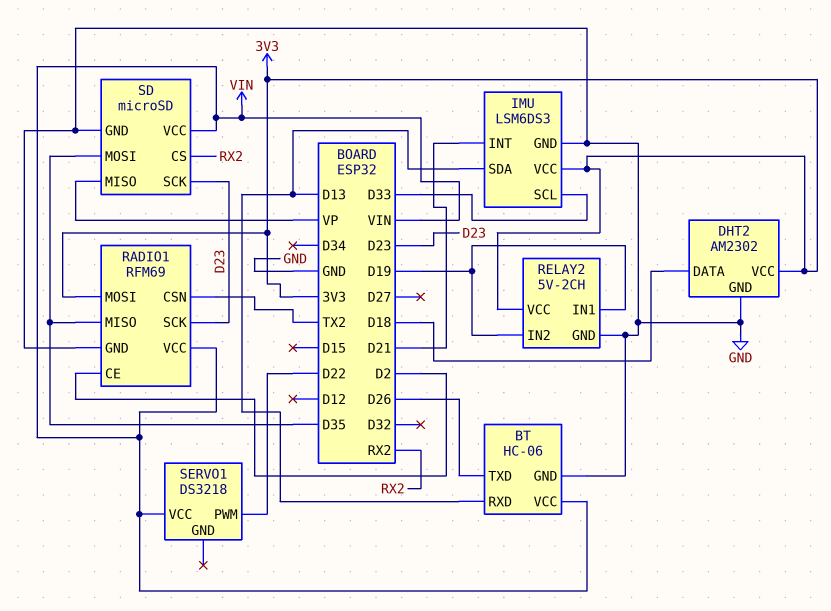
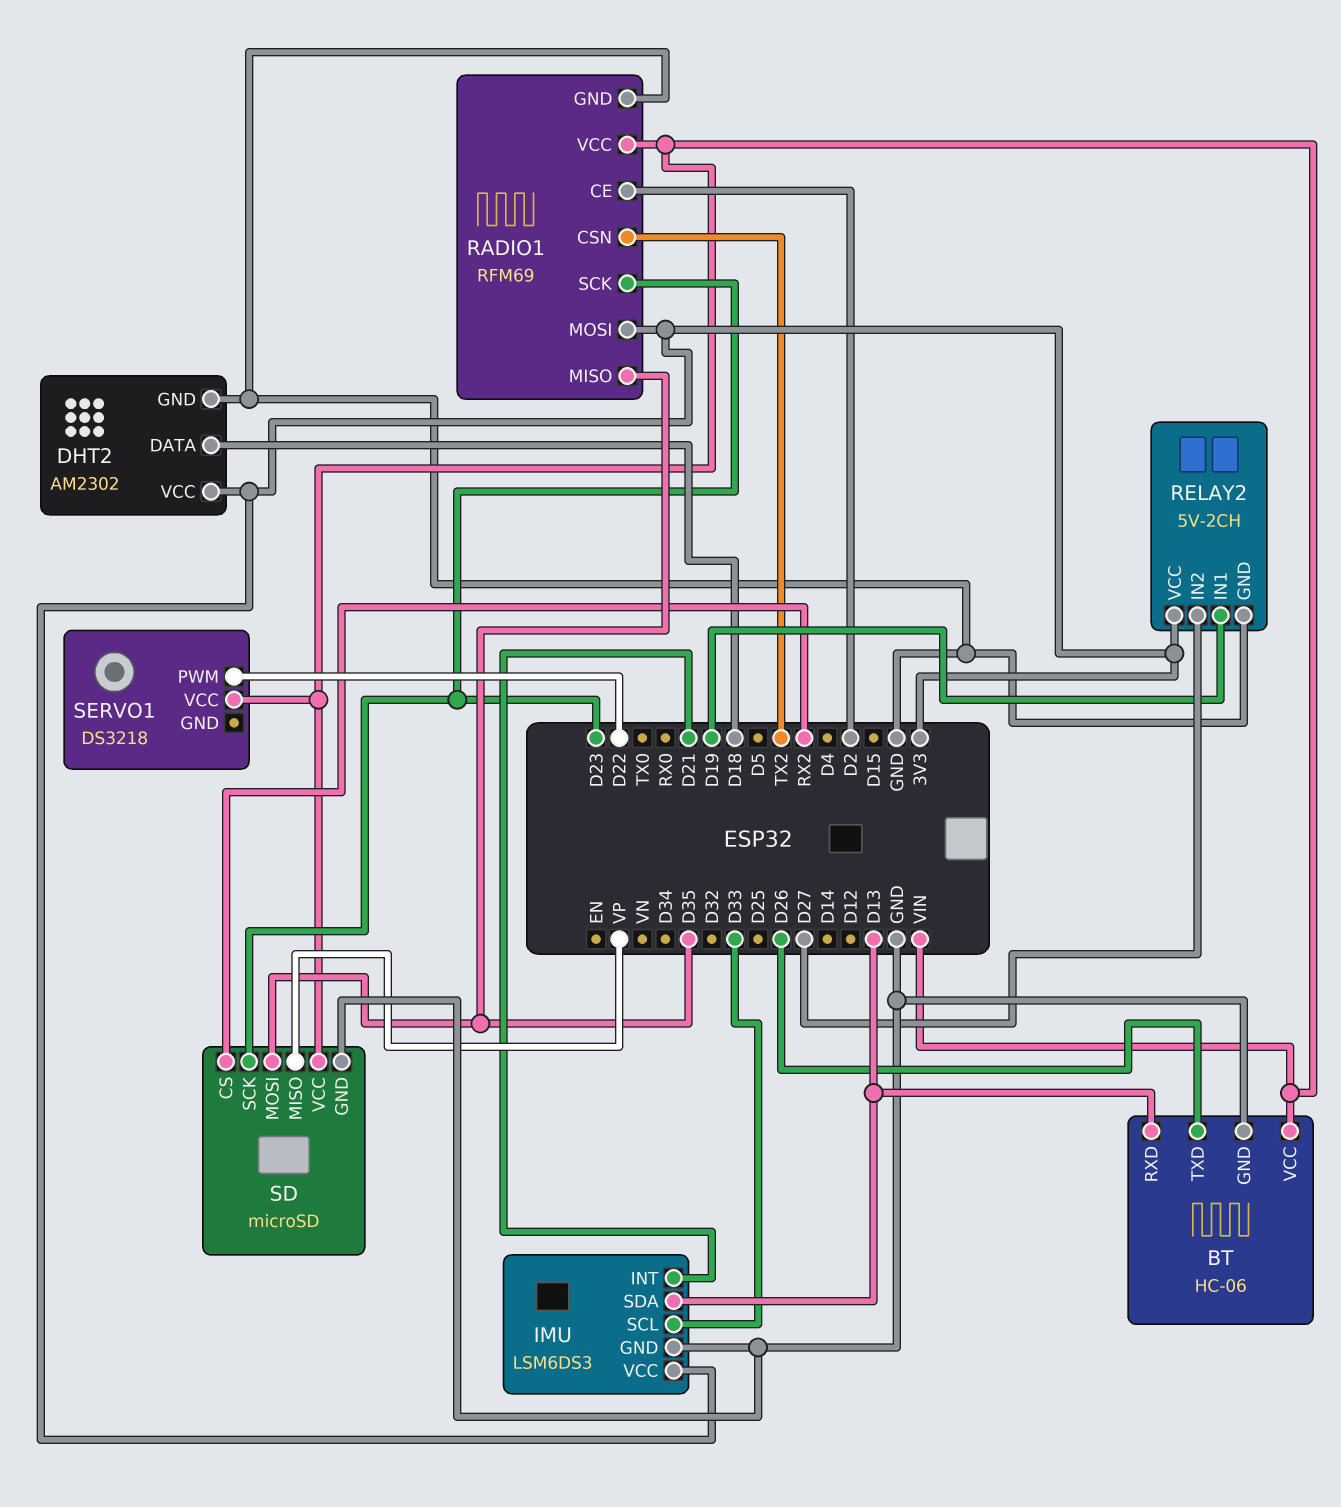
RELAY2 pin IN2: D19 -> D27

